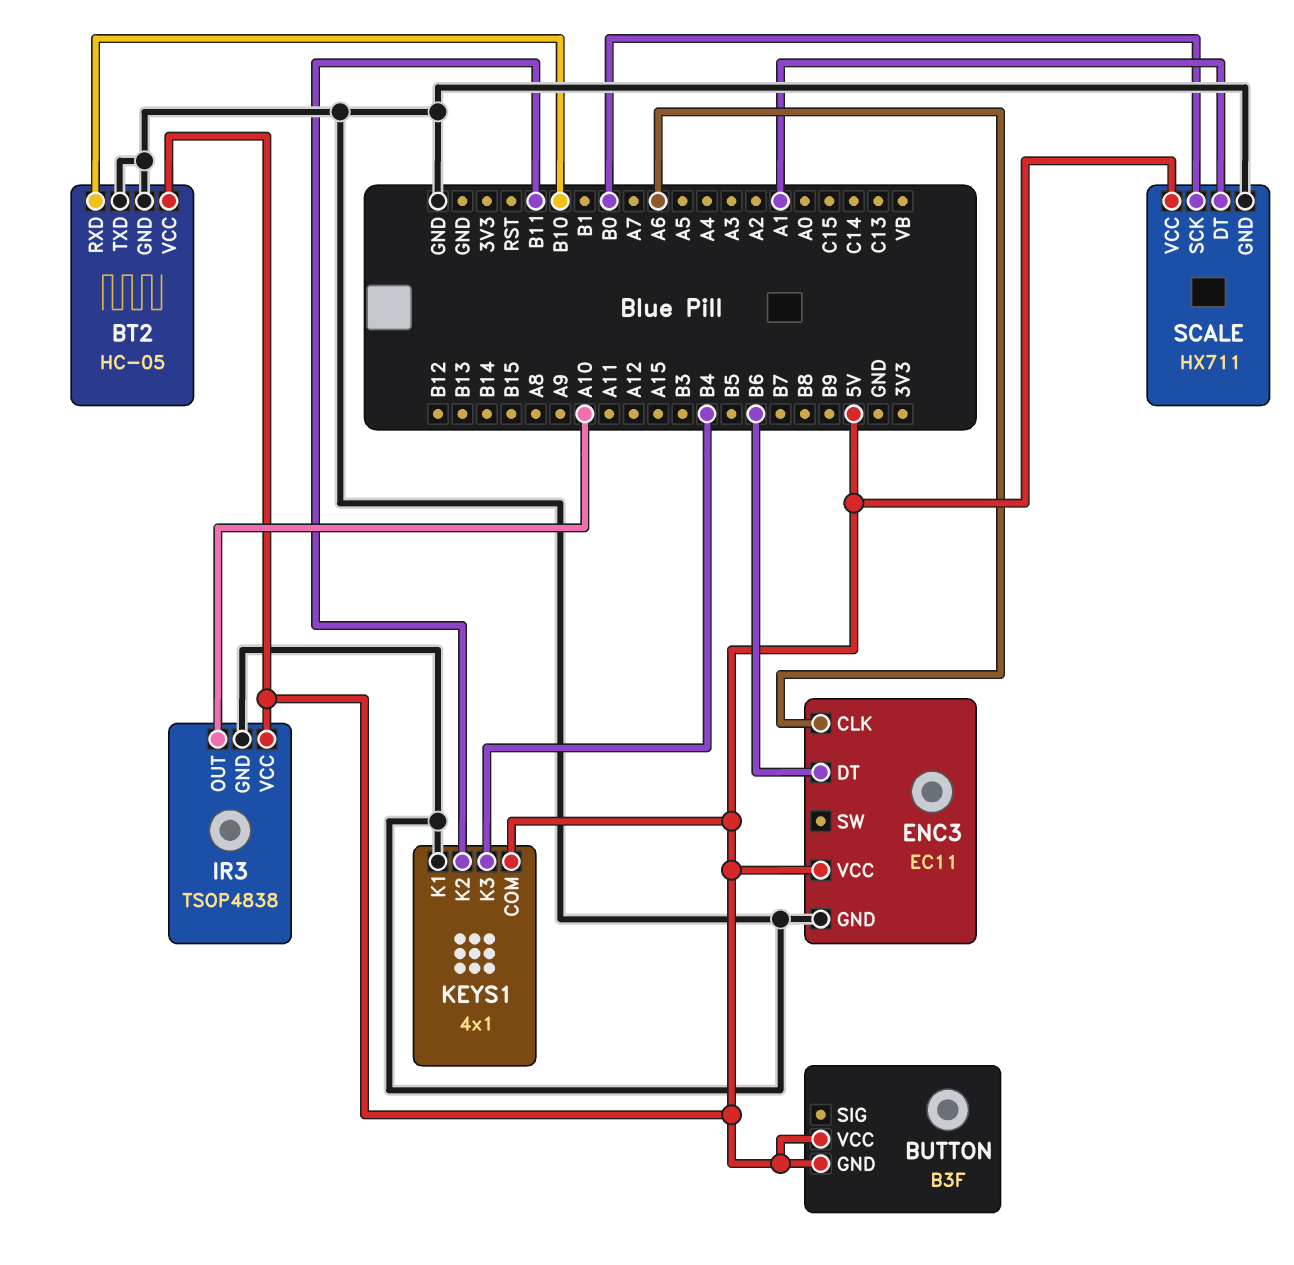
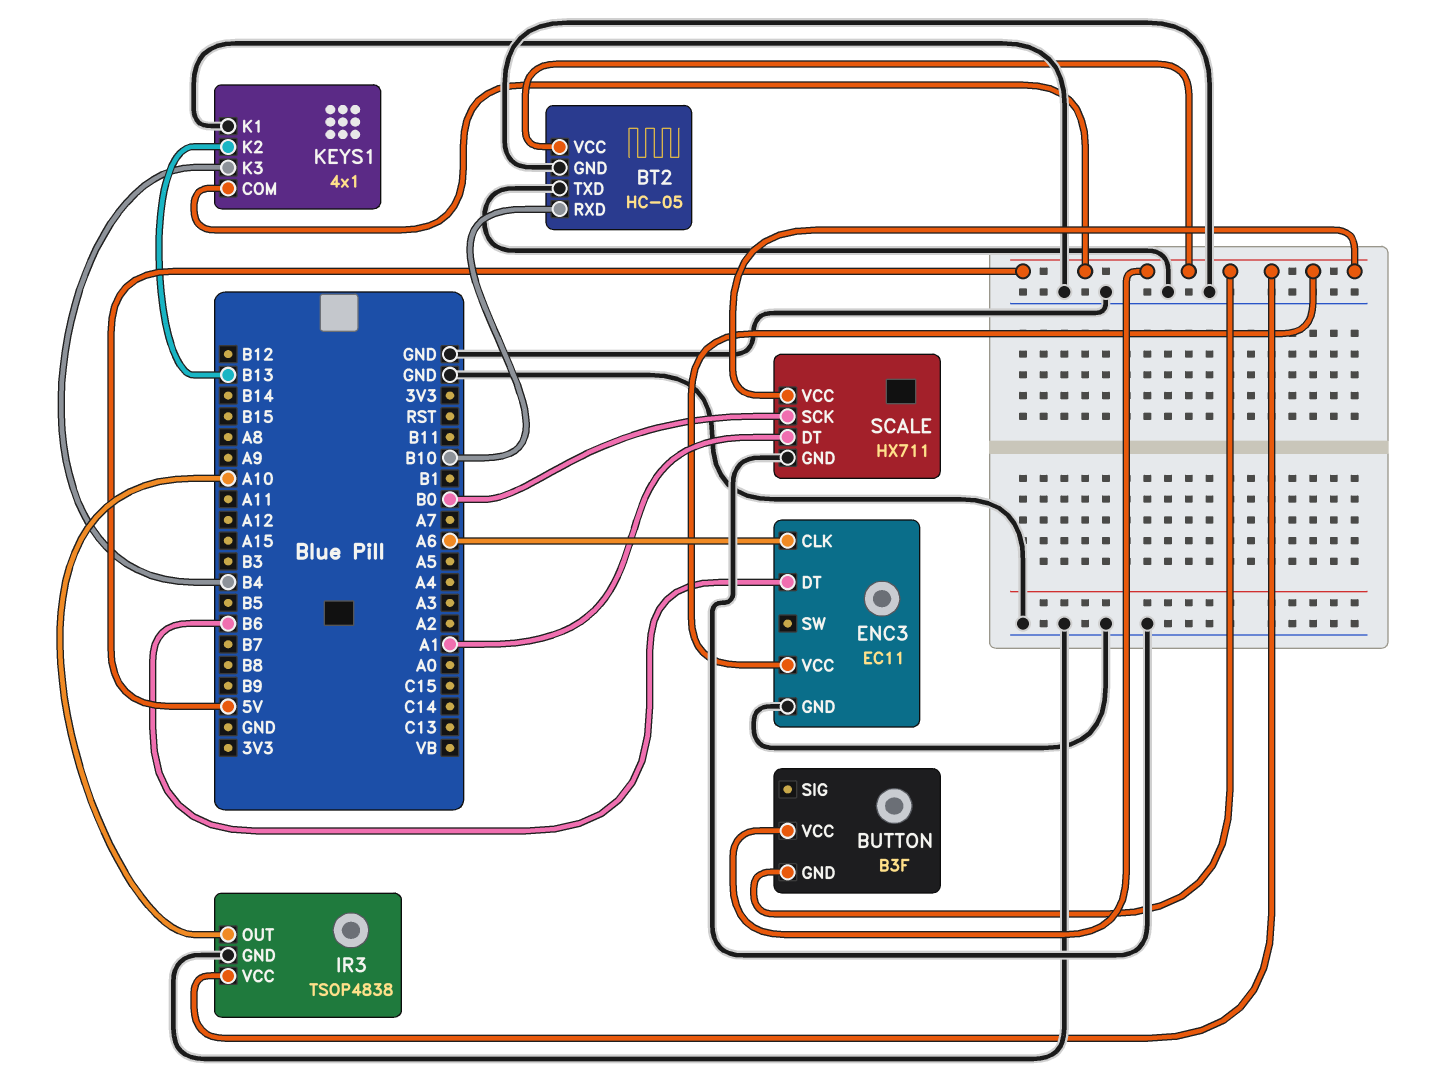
KEYS1 pin K2: B11 -> B13

